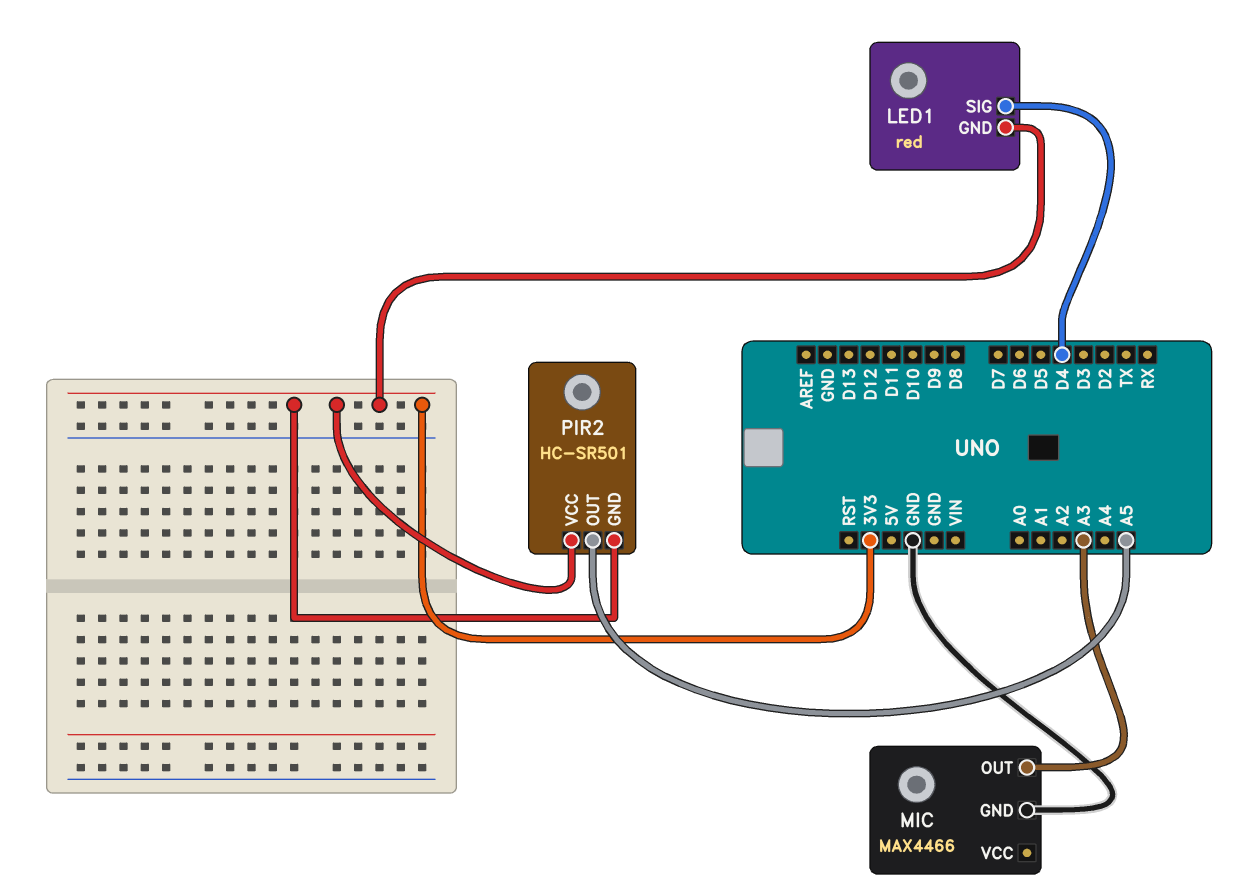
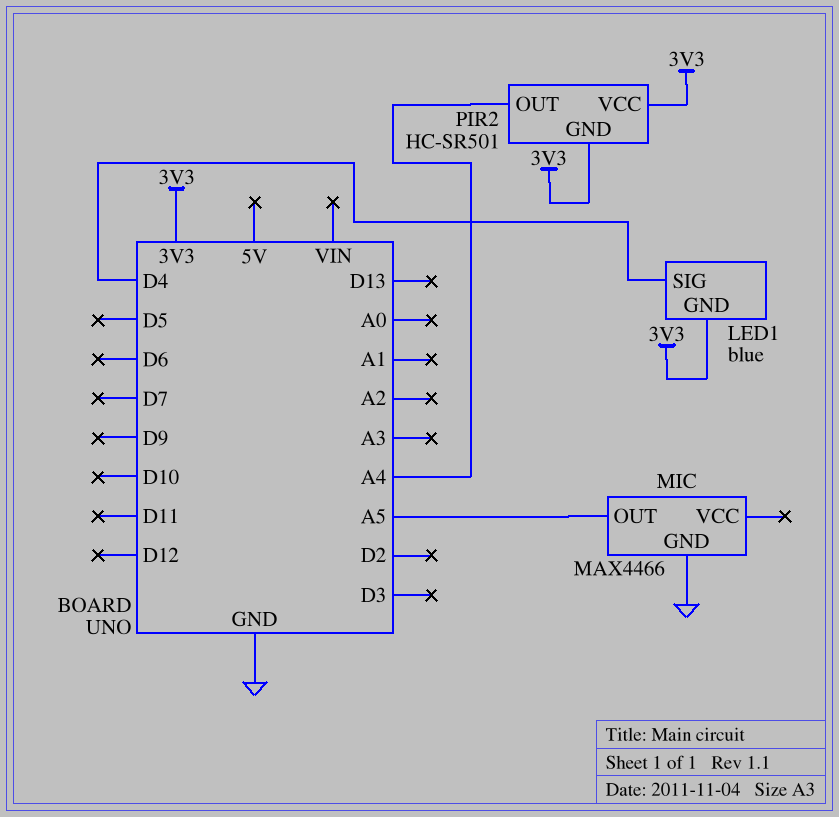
LED1: red -> blue
MIC pin OUT: A3 -> A5
PIR2 pin OUT: A5 -> A4

